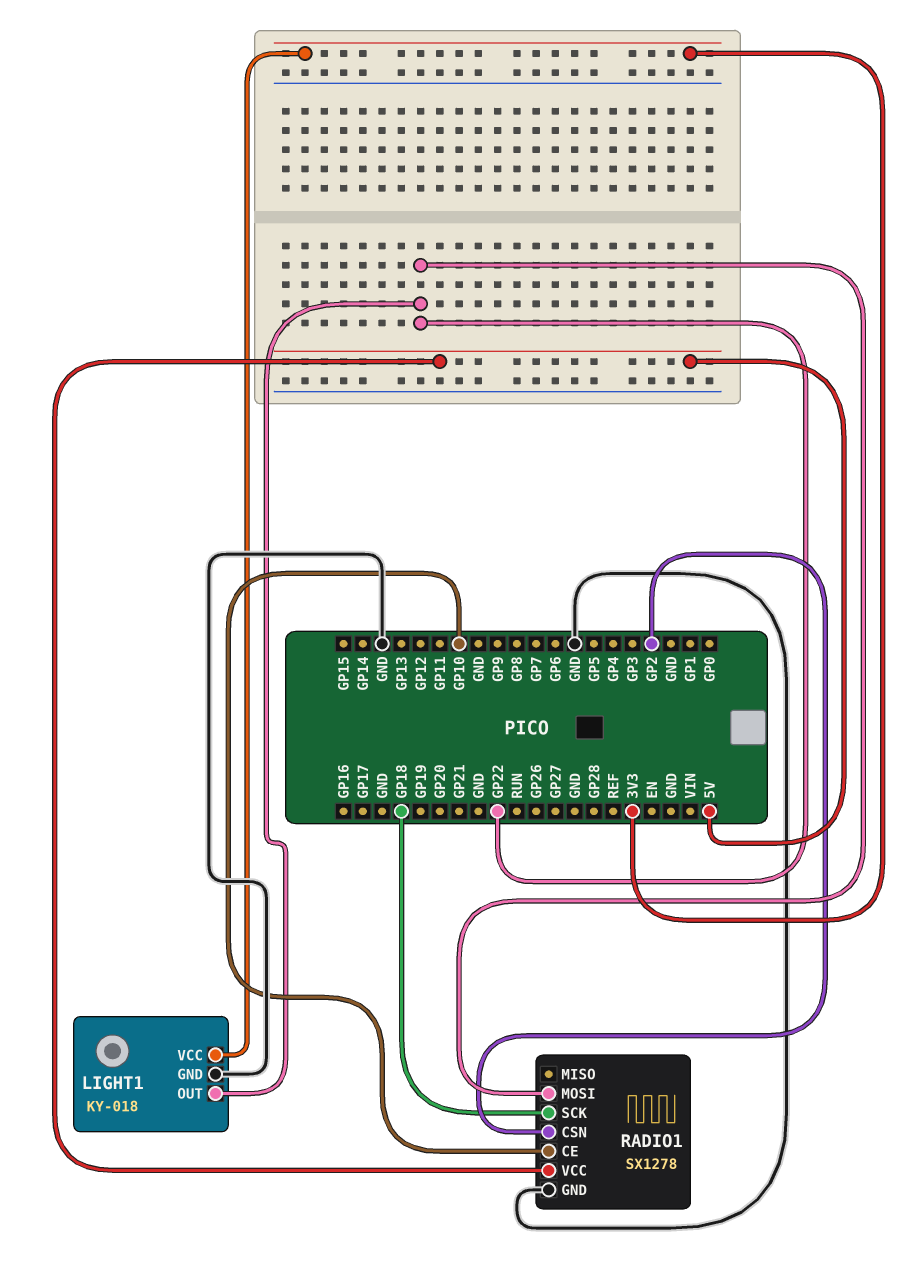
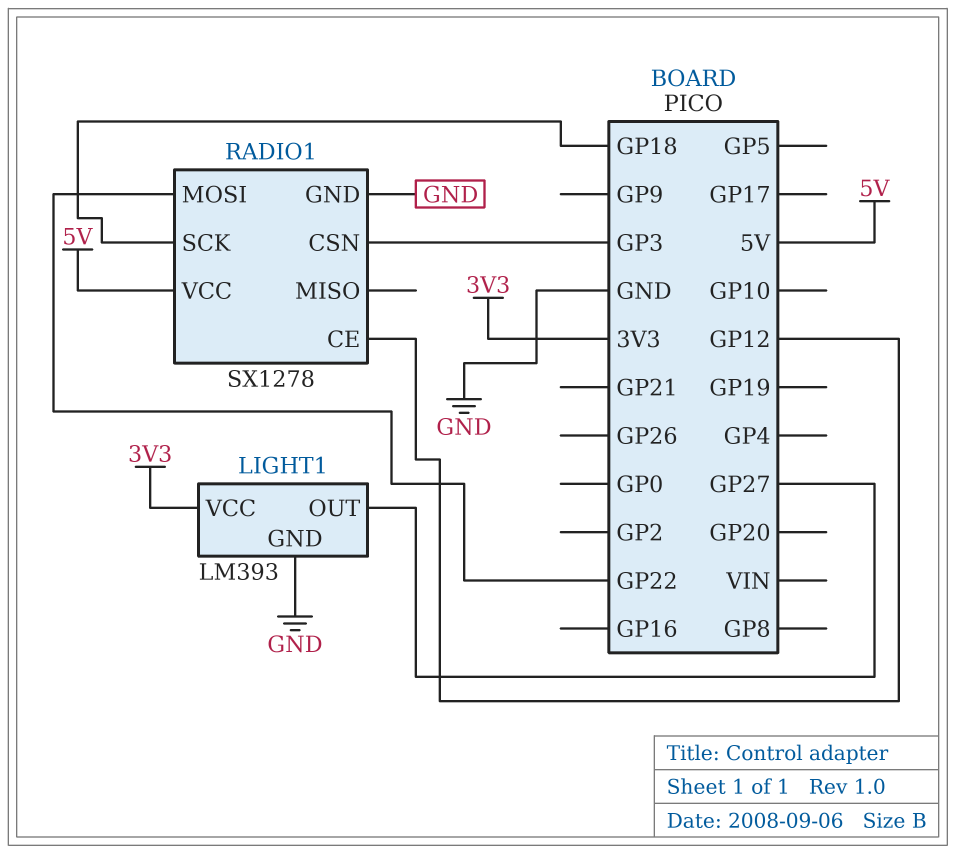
LIGHT1: KY-018 -> LM393
LIGHT1 pin OUT: GP22 -> GP27
RADIO1 pin CE: GP10 -> GP12
RADIO1 pin CSN: GP2 -> GP3

